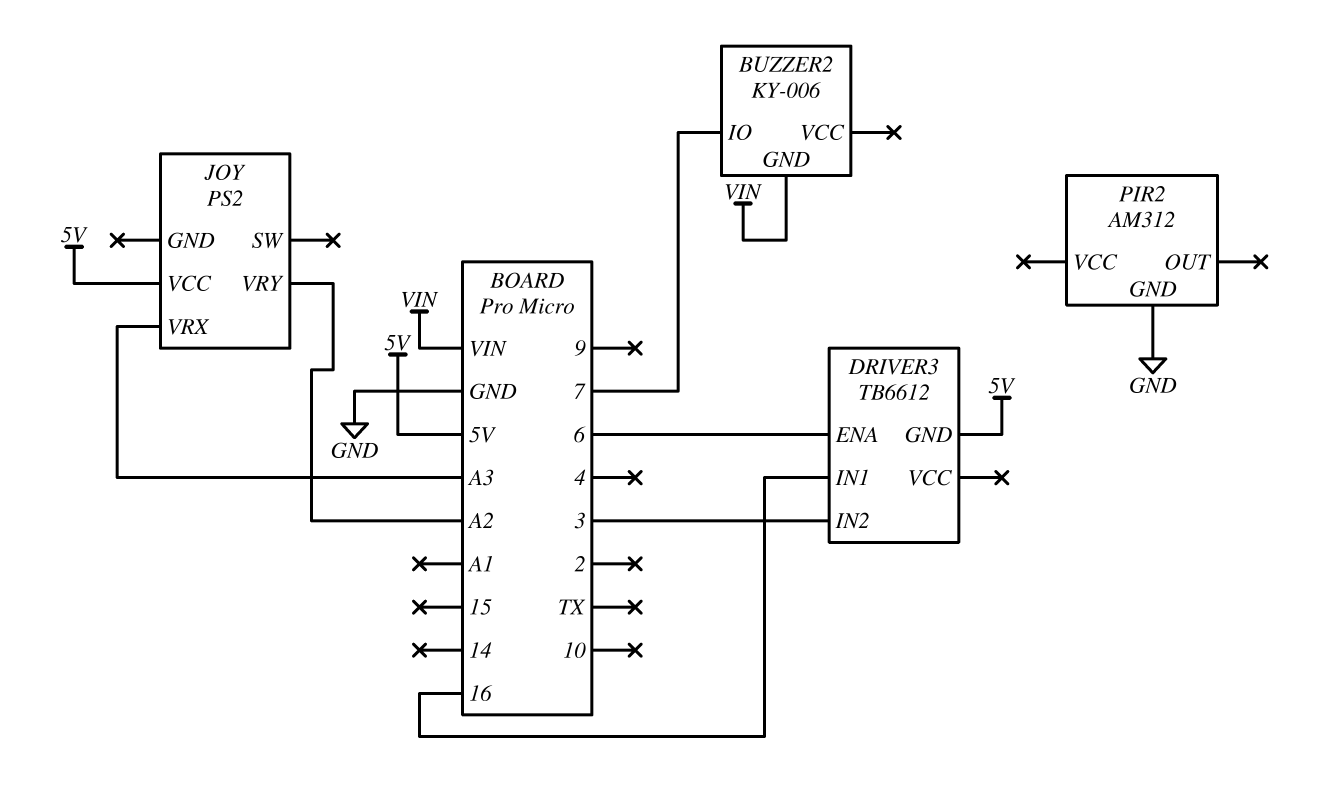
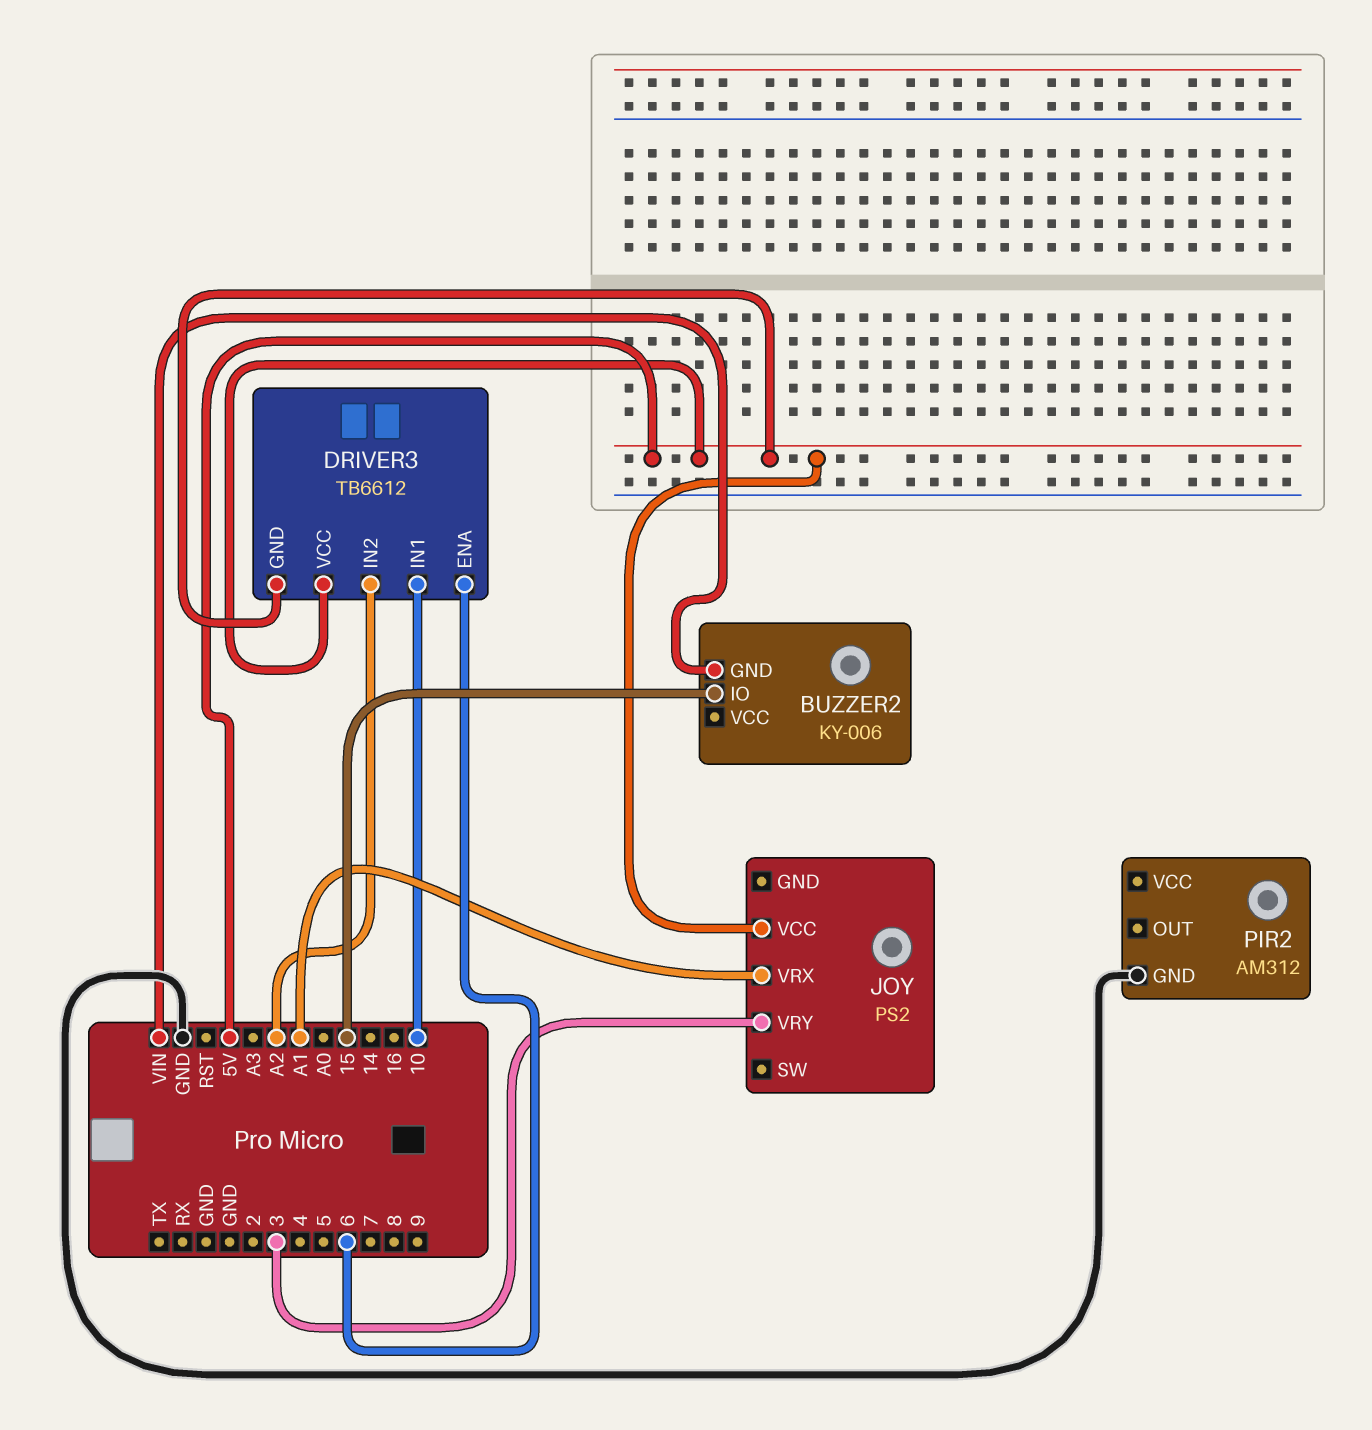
BUZZER2 pin IO: 7 -> 15
DRIVER3 pin IN1: 16 -> 10
DRIVER3 pin IN2: 3 -> A2
DRIVER3 pin VCC: none -> 5V
JOY pin VRX: A3 -> A1
JOY pin VRY: A2 -> 3

